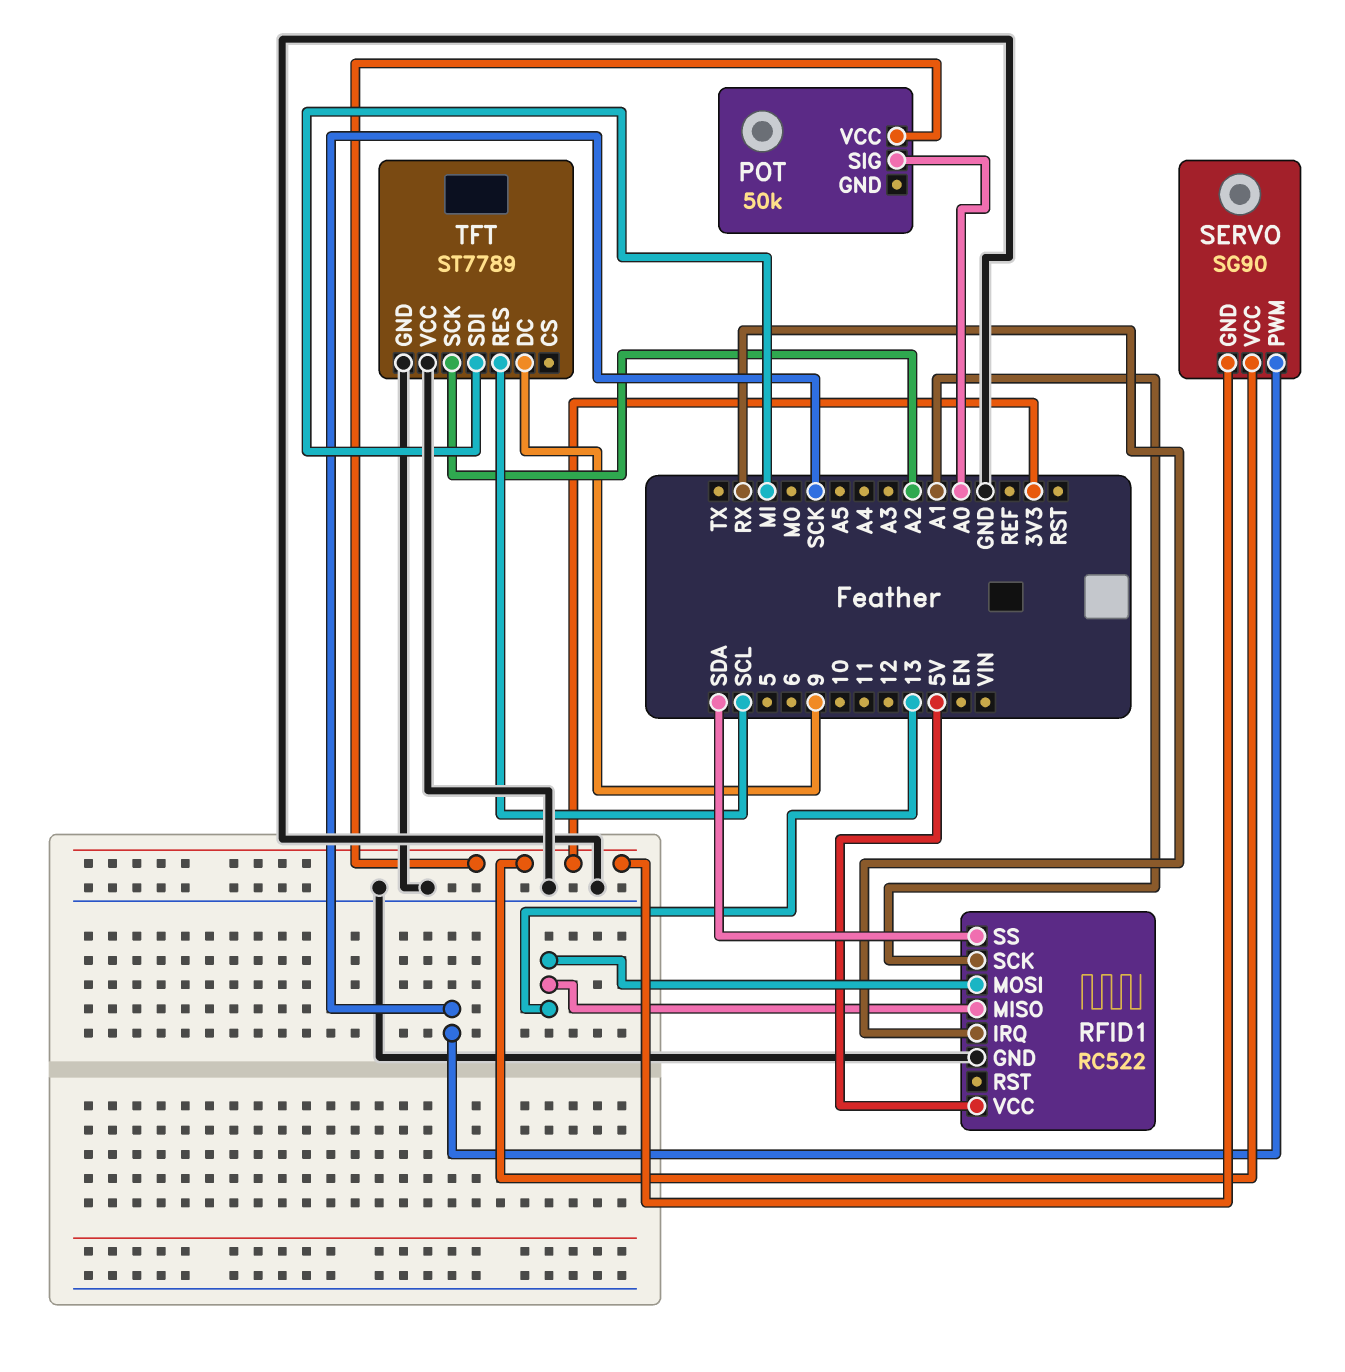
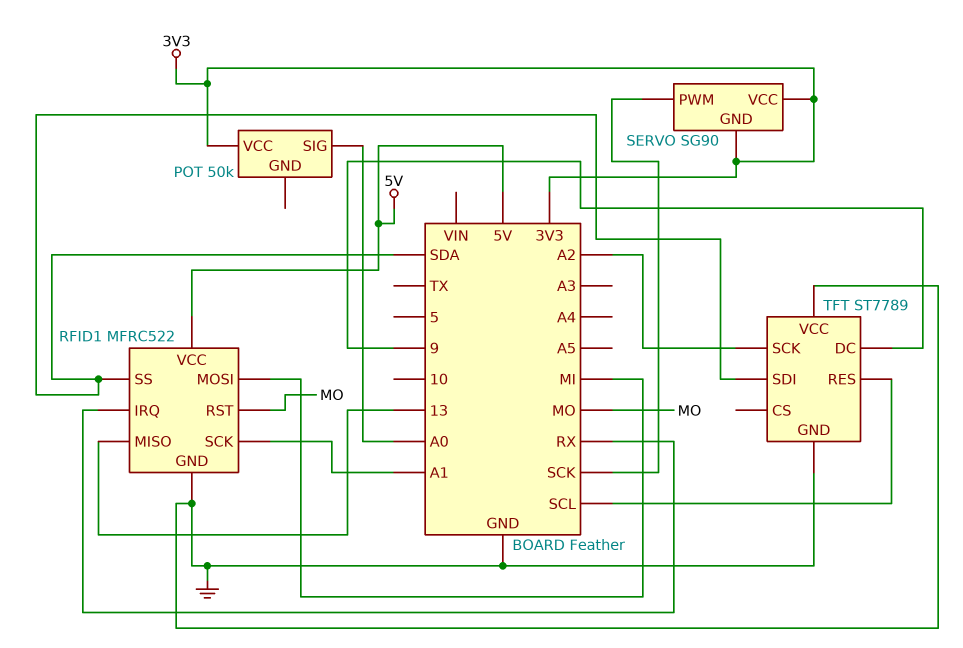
RFID1: RC522 -> MFRC522
RFID1 pin MOSI: 13 -> MI
RFID1 pin RST: none -> MO
TFT pin SDI: MI -> SDA

